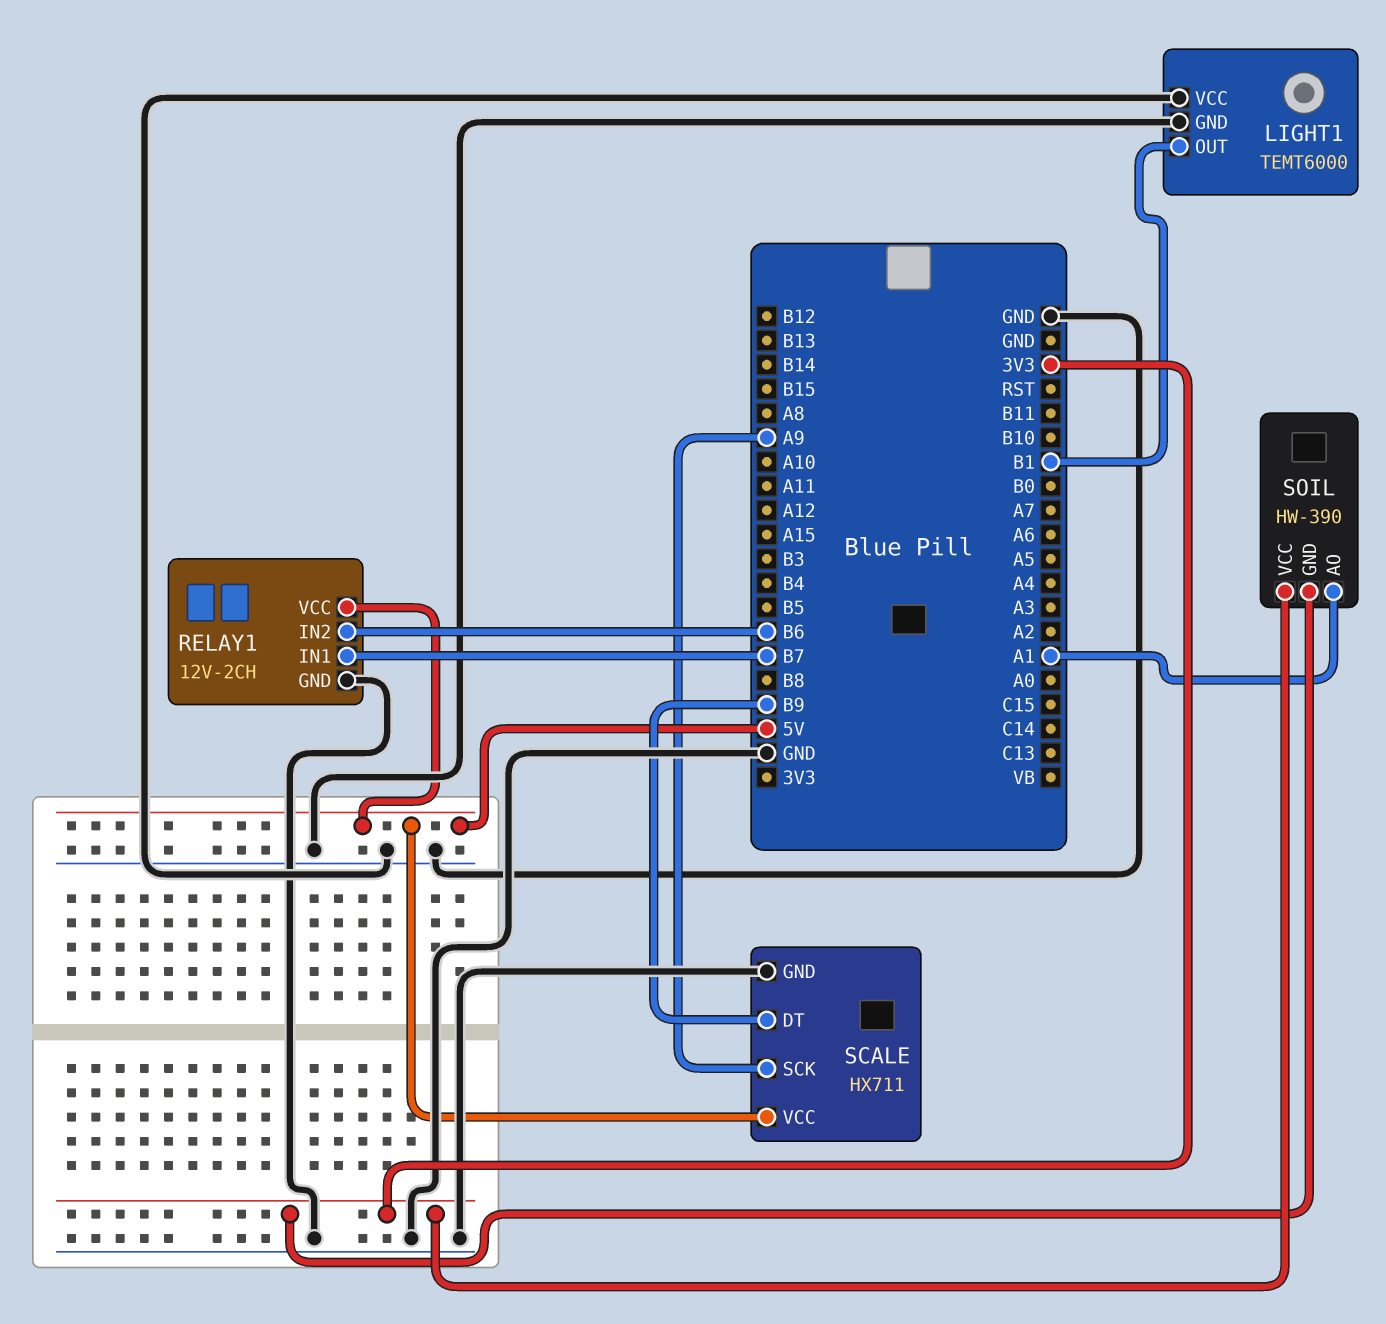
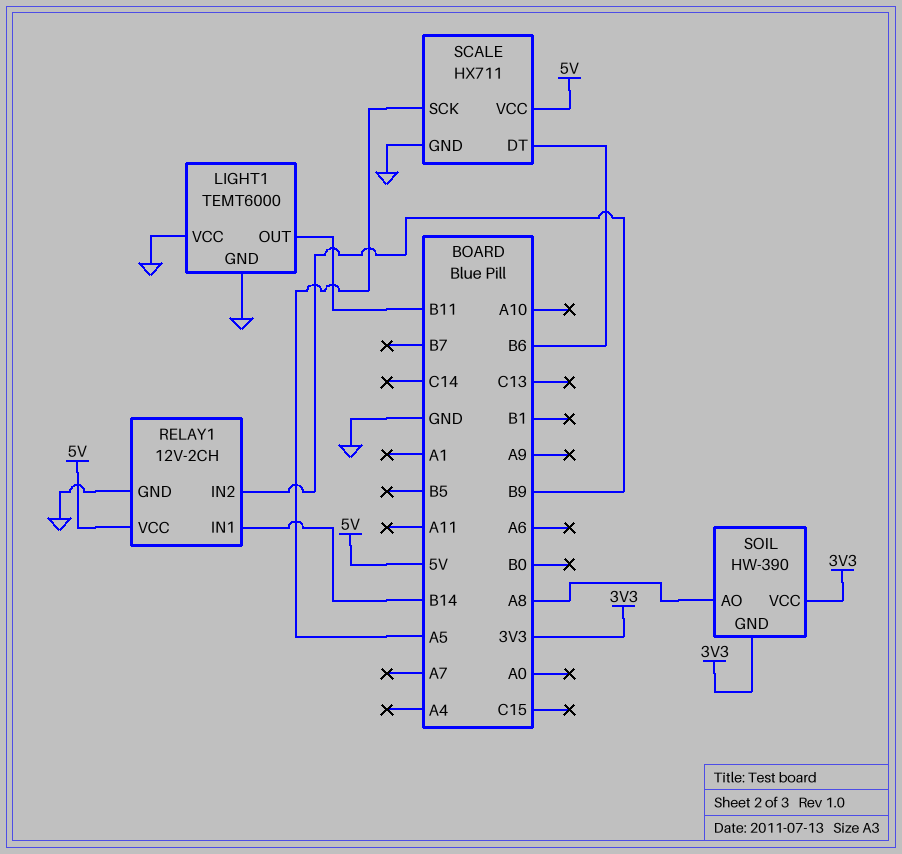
LIGHT1 pin OUT: B1 -> B11
RELAY1 pin IN1: B7 -> B14
RELAY1 pin IN2: B6 -> B9
SCALE pin DT: B9 -> B6
SCALE pin SCK: A9 -> A5
SOIL pin AO: A1 -> A8

